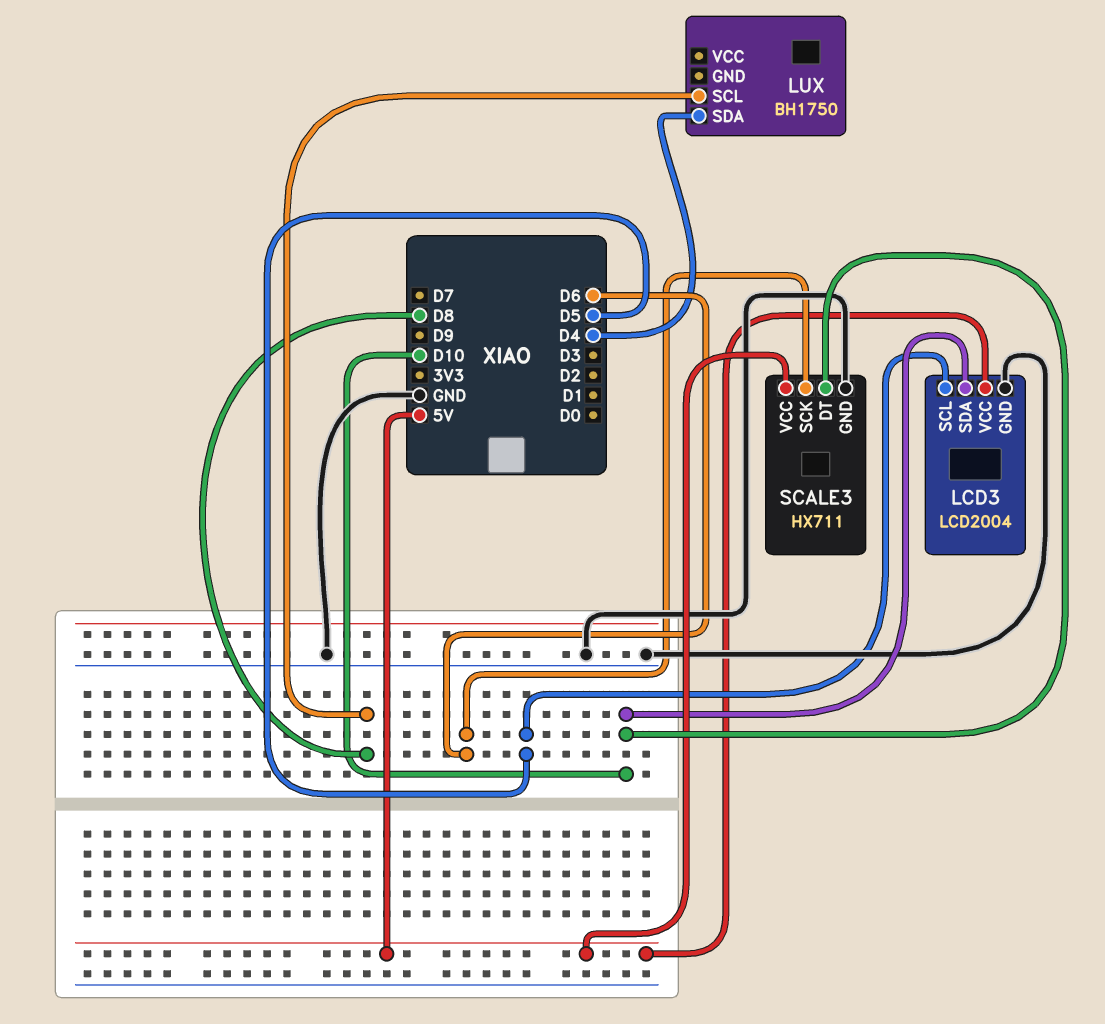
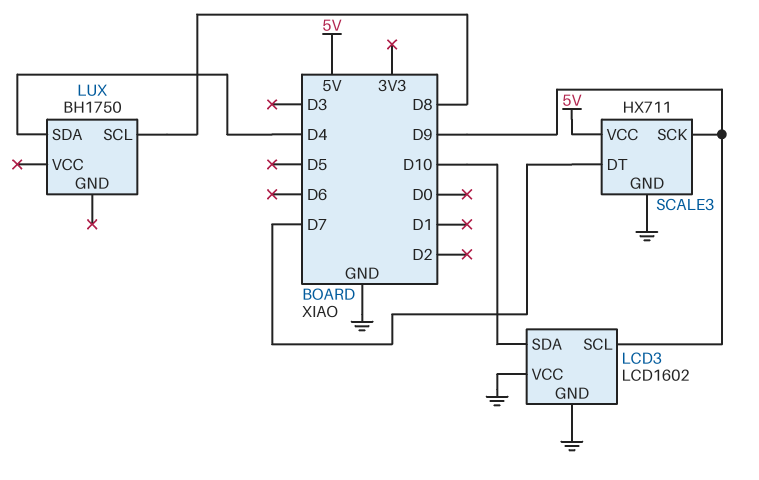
LCD3: LCD2004 -> LCD1602
LCD3 pin SCL: D5 -> D9
LCD3 pin VCC: 5V -> GND
SCALE3 pin DT: D10 -> D7
SCALE3 pin SCK: D6 -> D9

